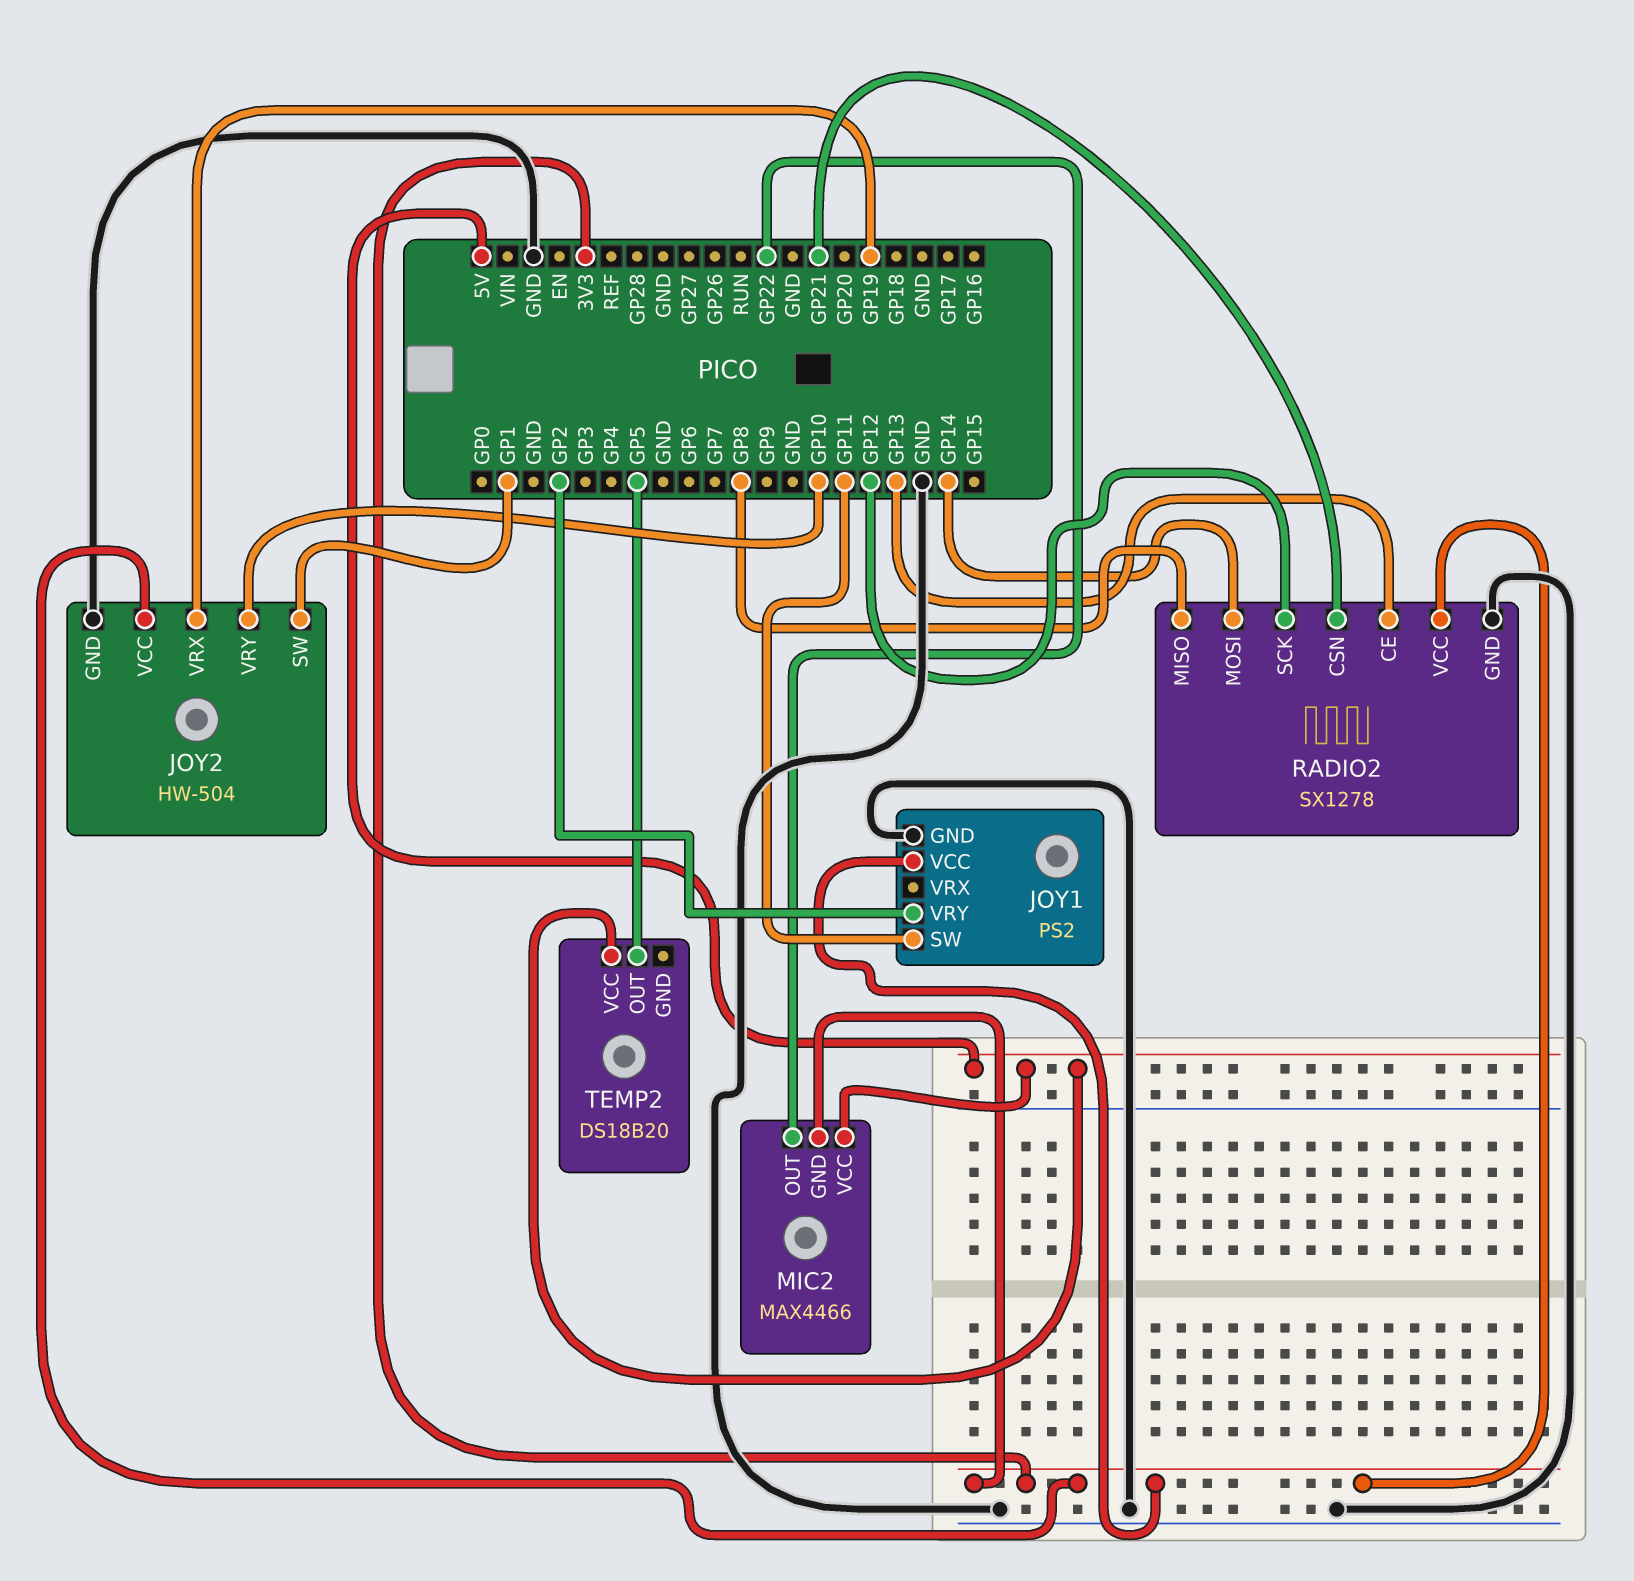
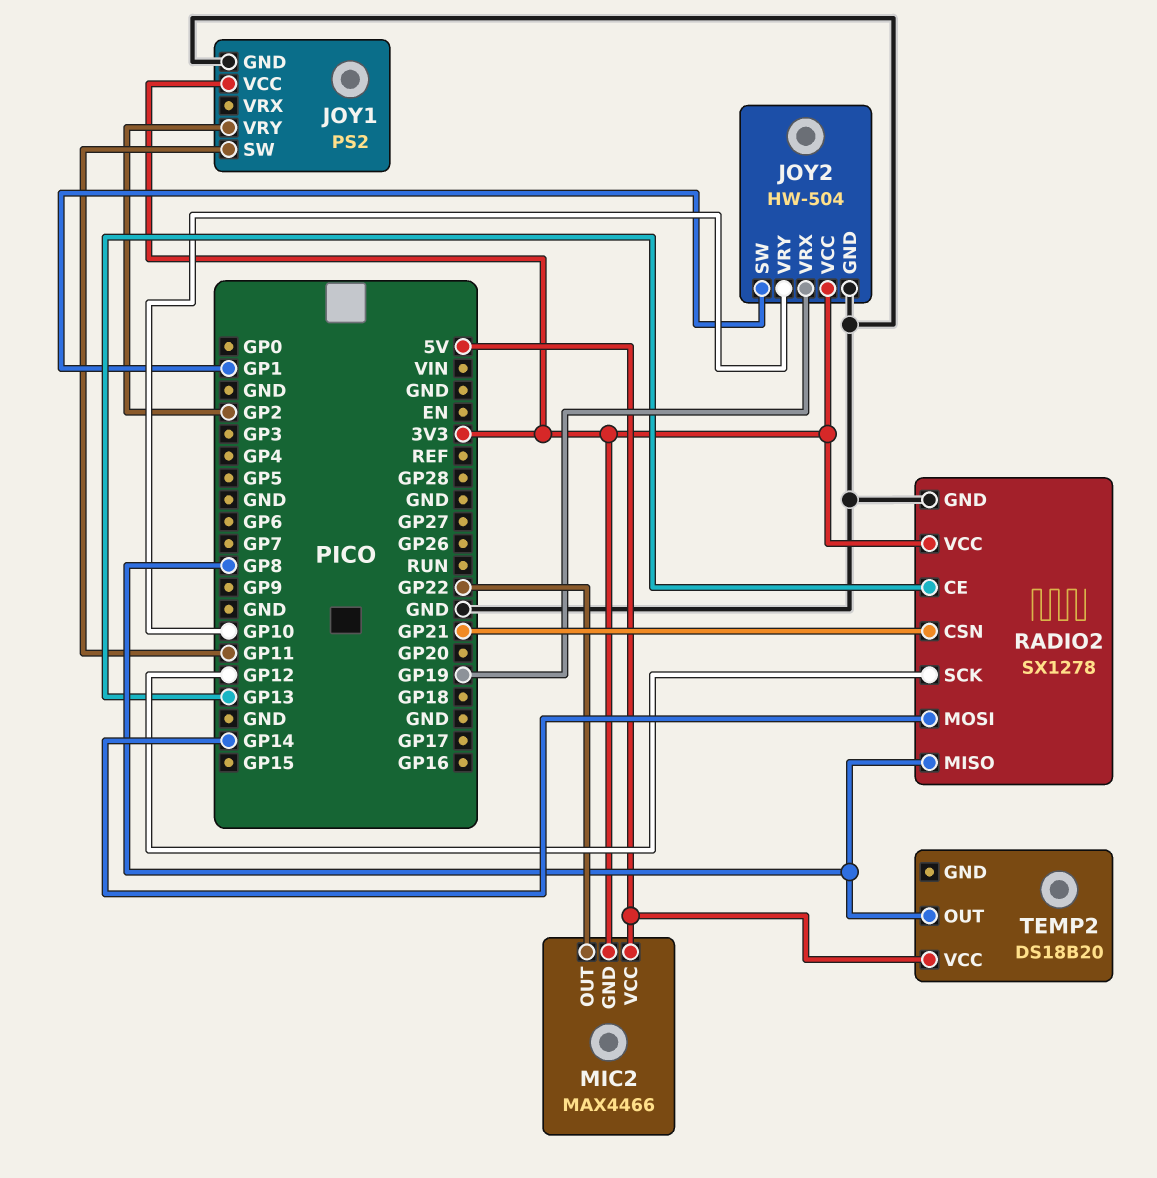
TEMP2 pin OUT: GP5 -> GP8

